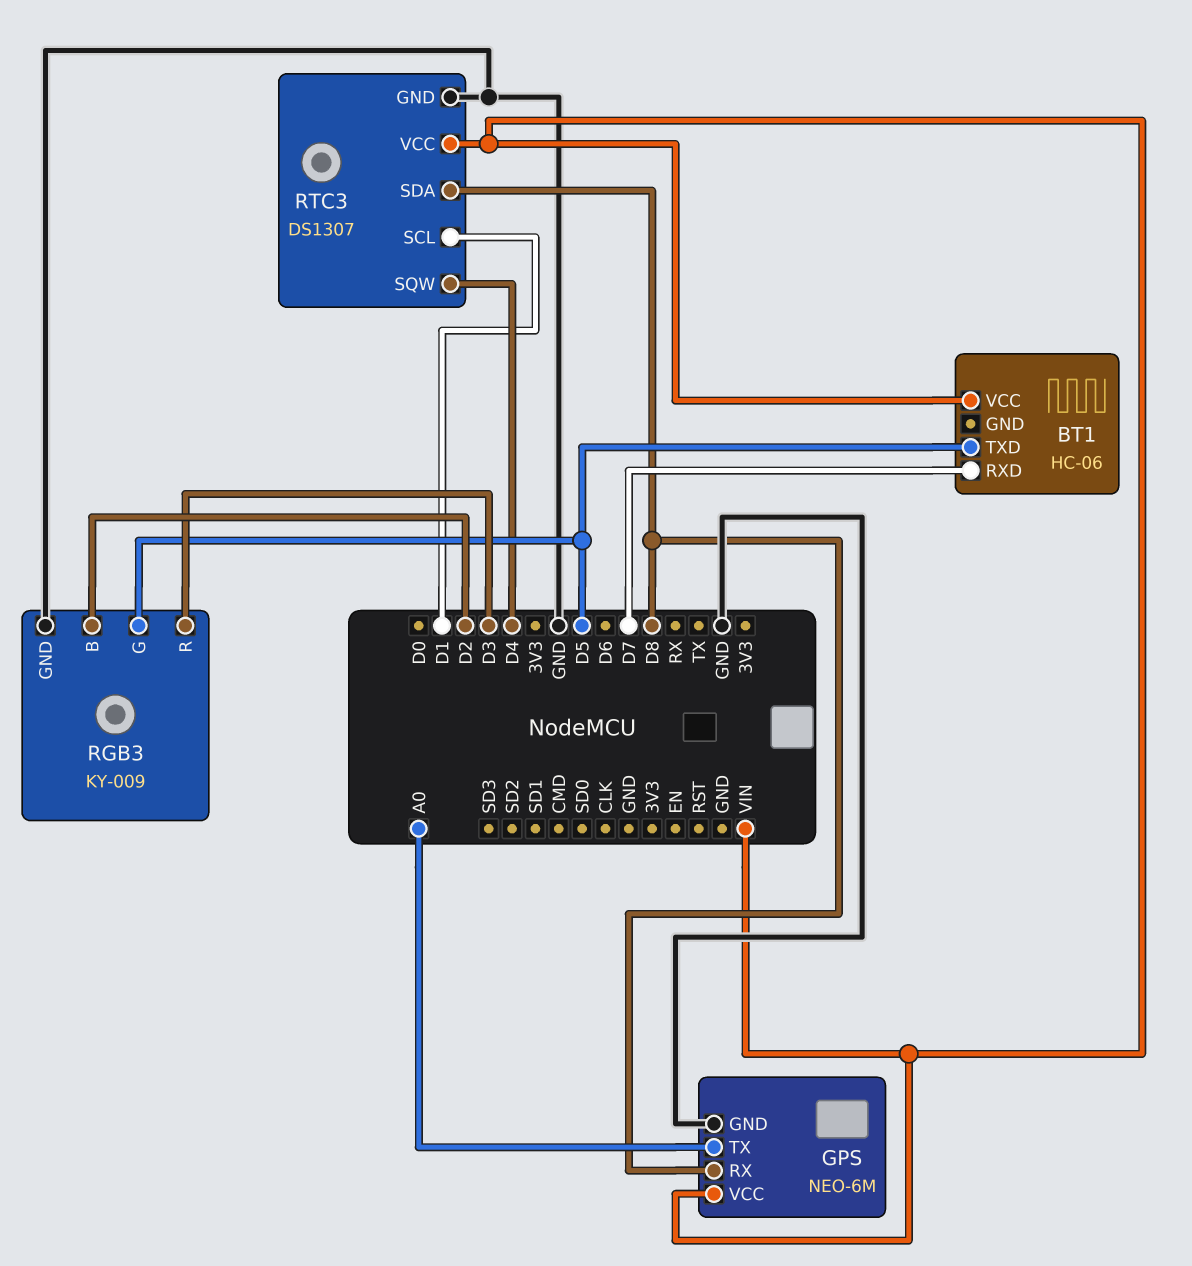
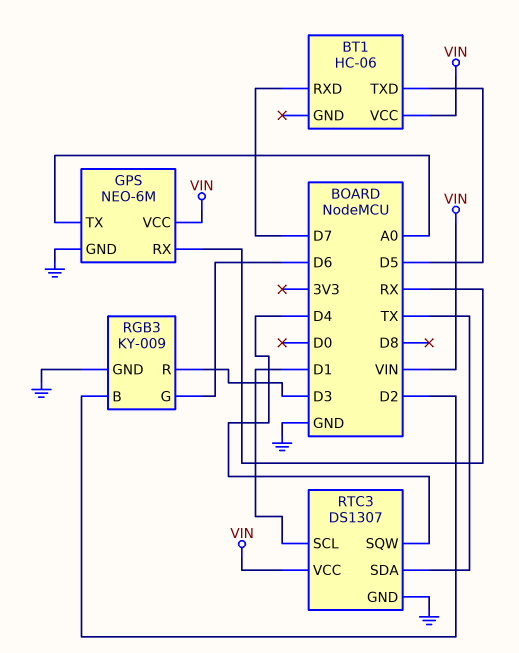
GPS pin RX: D8 -> RX
RGB3 pin G: D5 -> D6
RTC3 pin SDA: D8 -> TX

